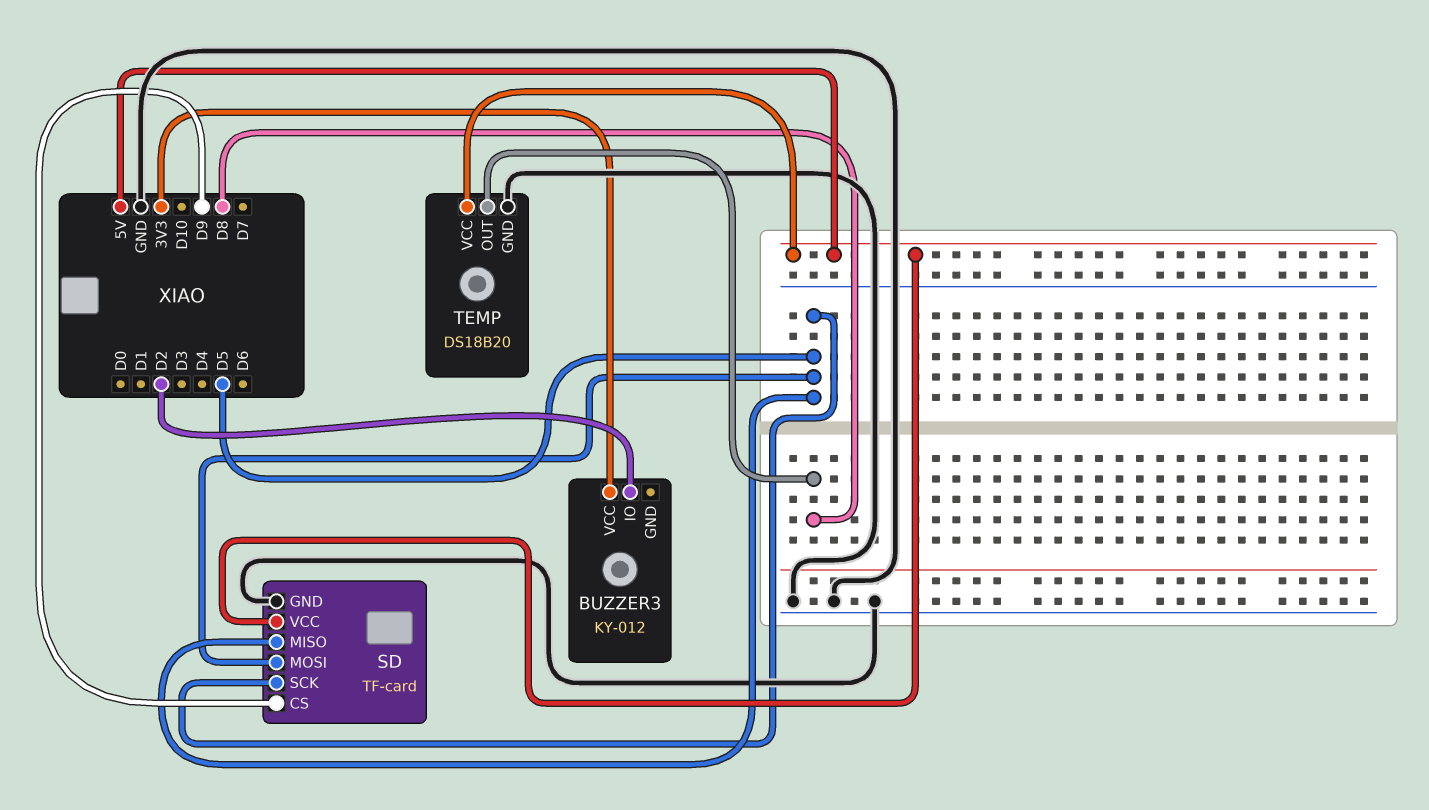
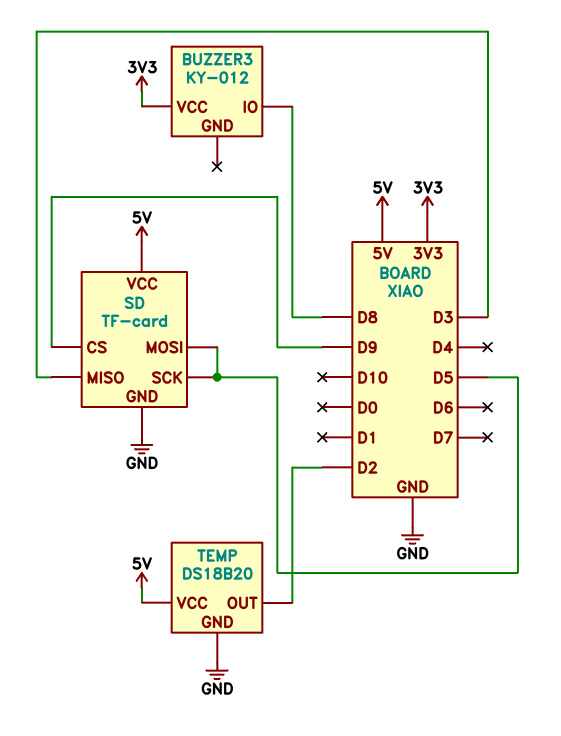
BUZZER3 pin IO: D2 -> D8
SD pin MISO: D5 -> D3
TEMP pin OUT: D8 -> D2

